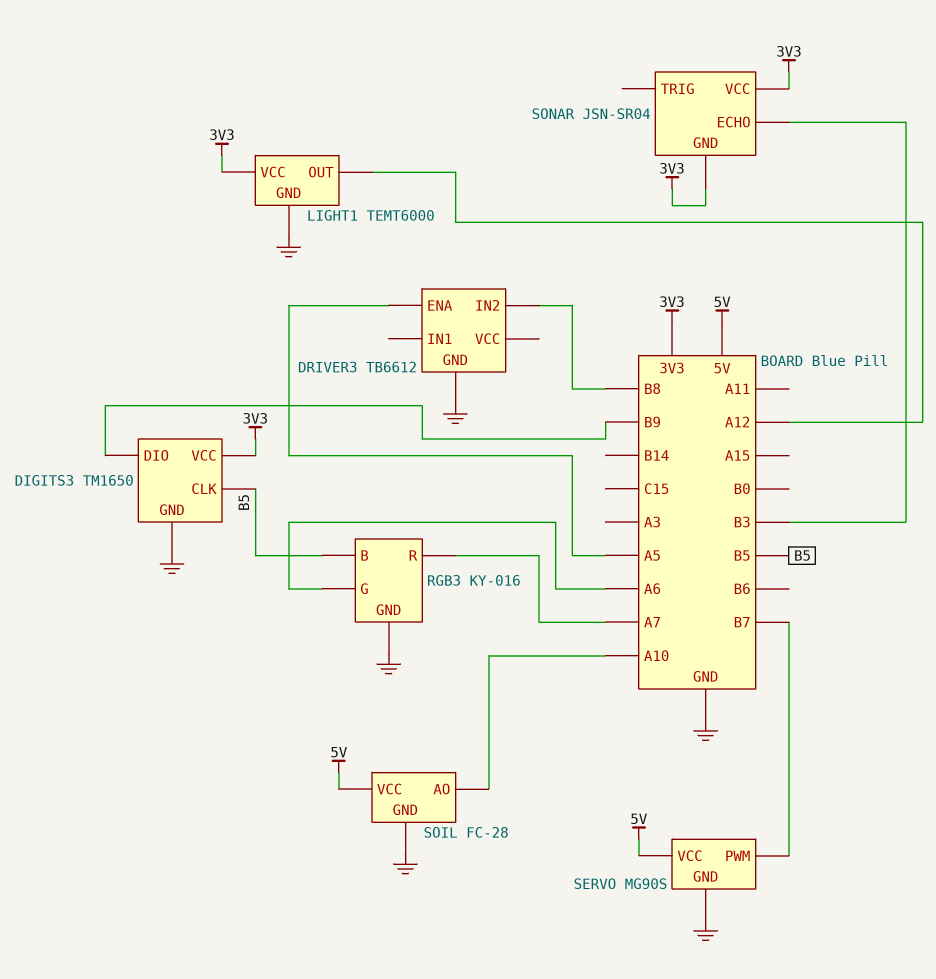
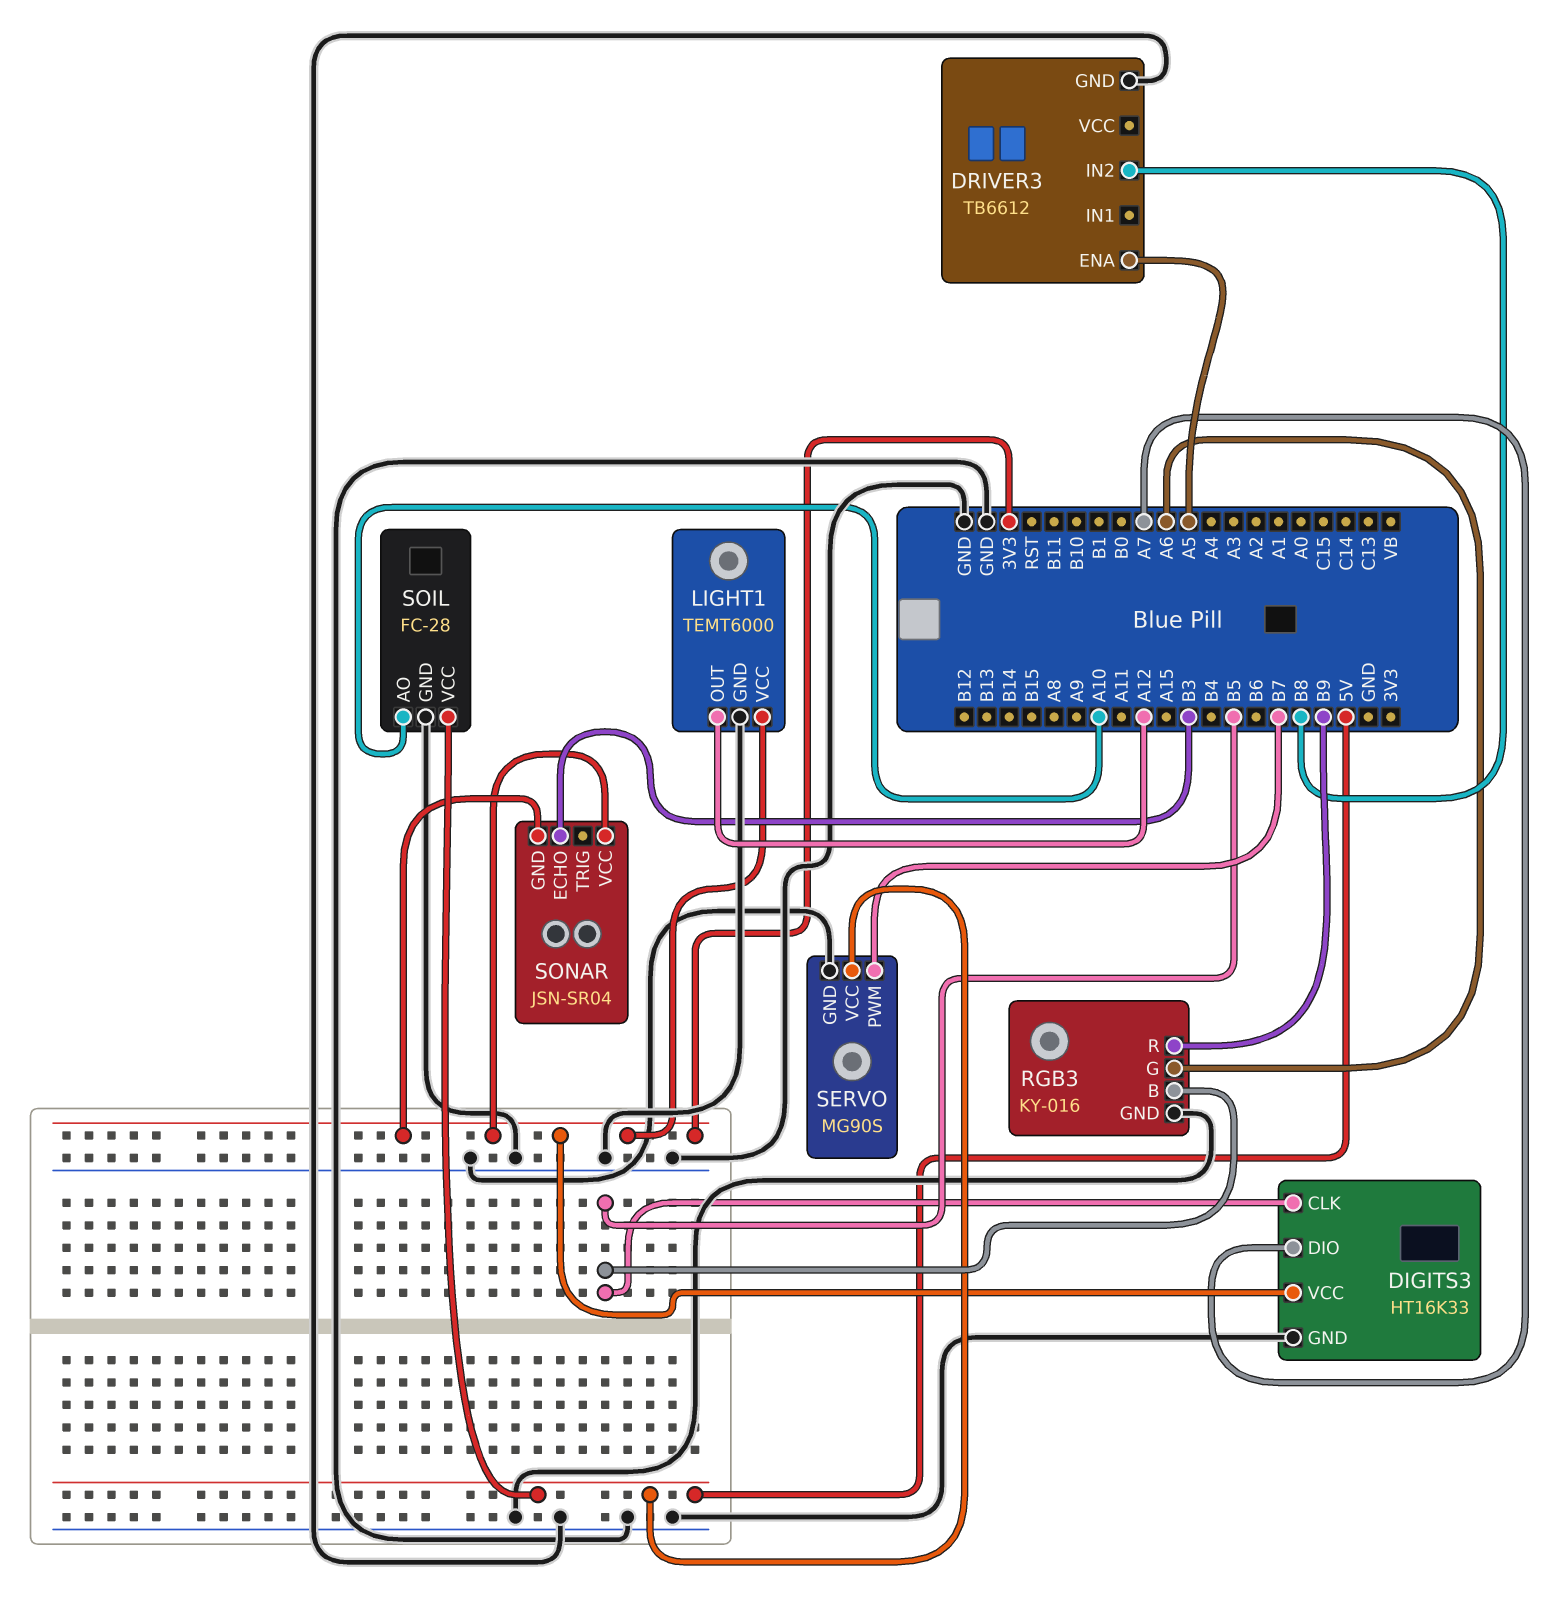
DIGITS3: TM1650 -> HT16K33
DIGITS3 pin DIO: B9 -> A7
RGB3 pin R: A7 -> B9

